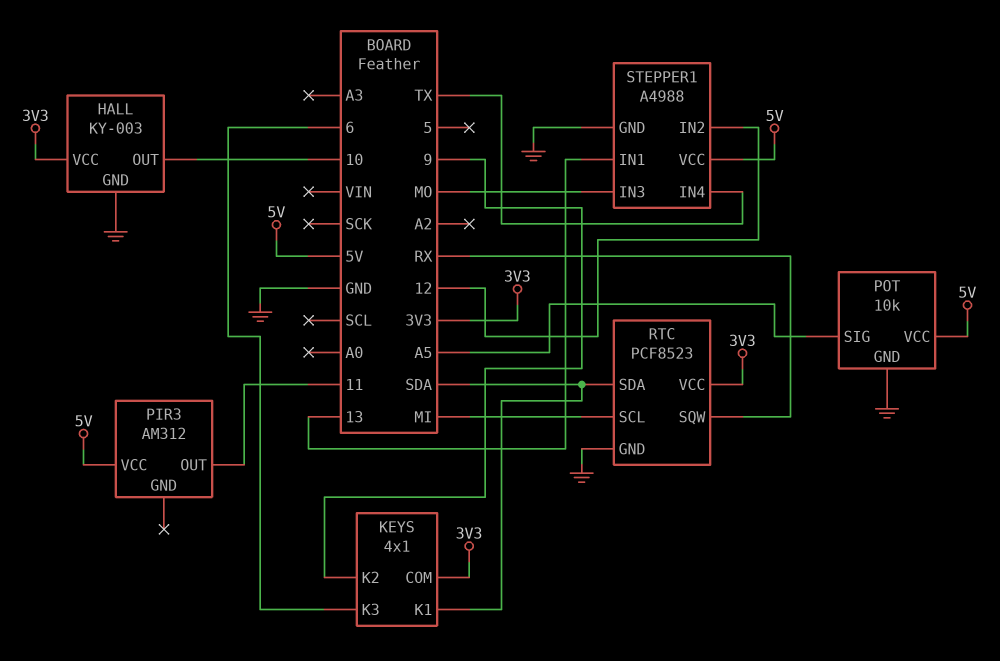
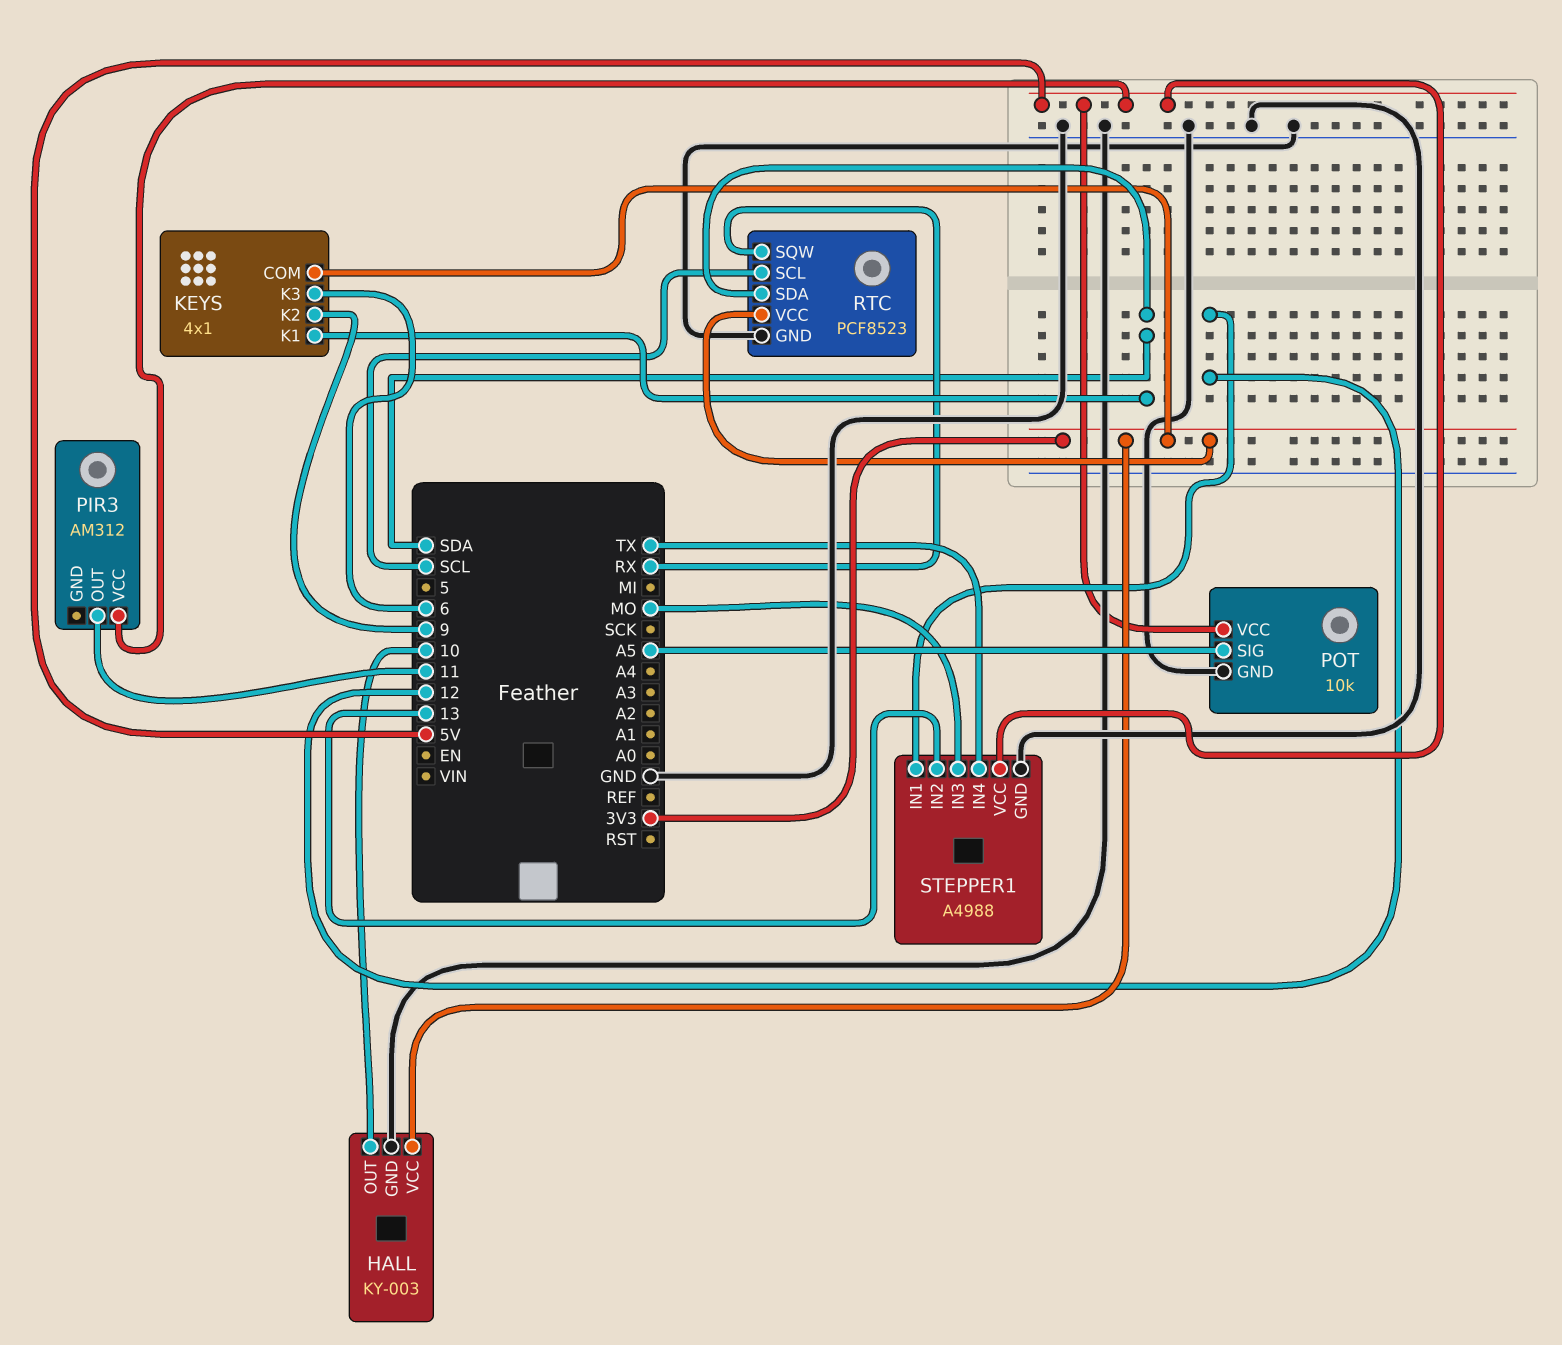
RTC pin SCL: MI -> SCL
STEPPER1 pin IN1: 13 -> 12
STEPPER1 pin IN2: 12 -> 13

